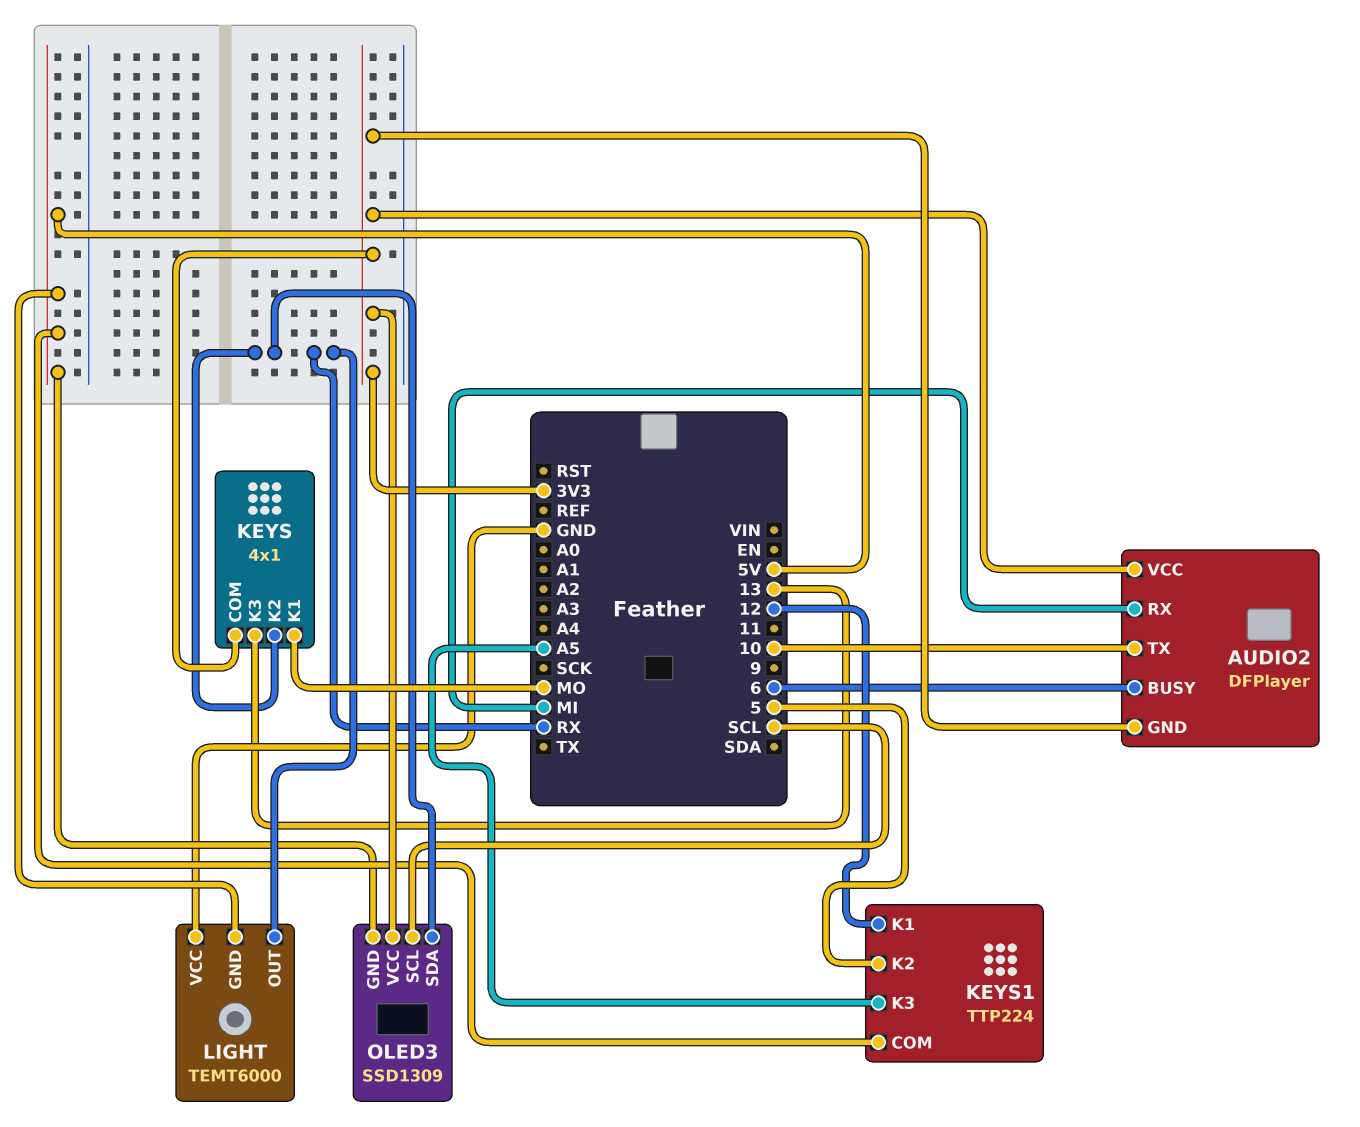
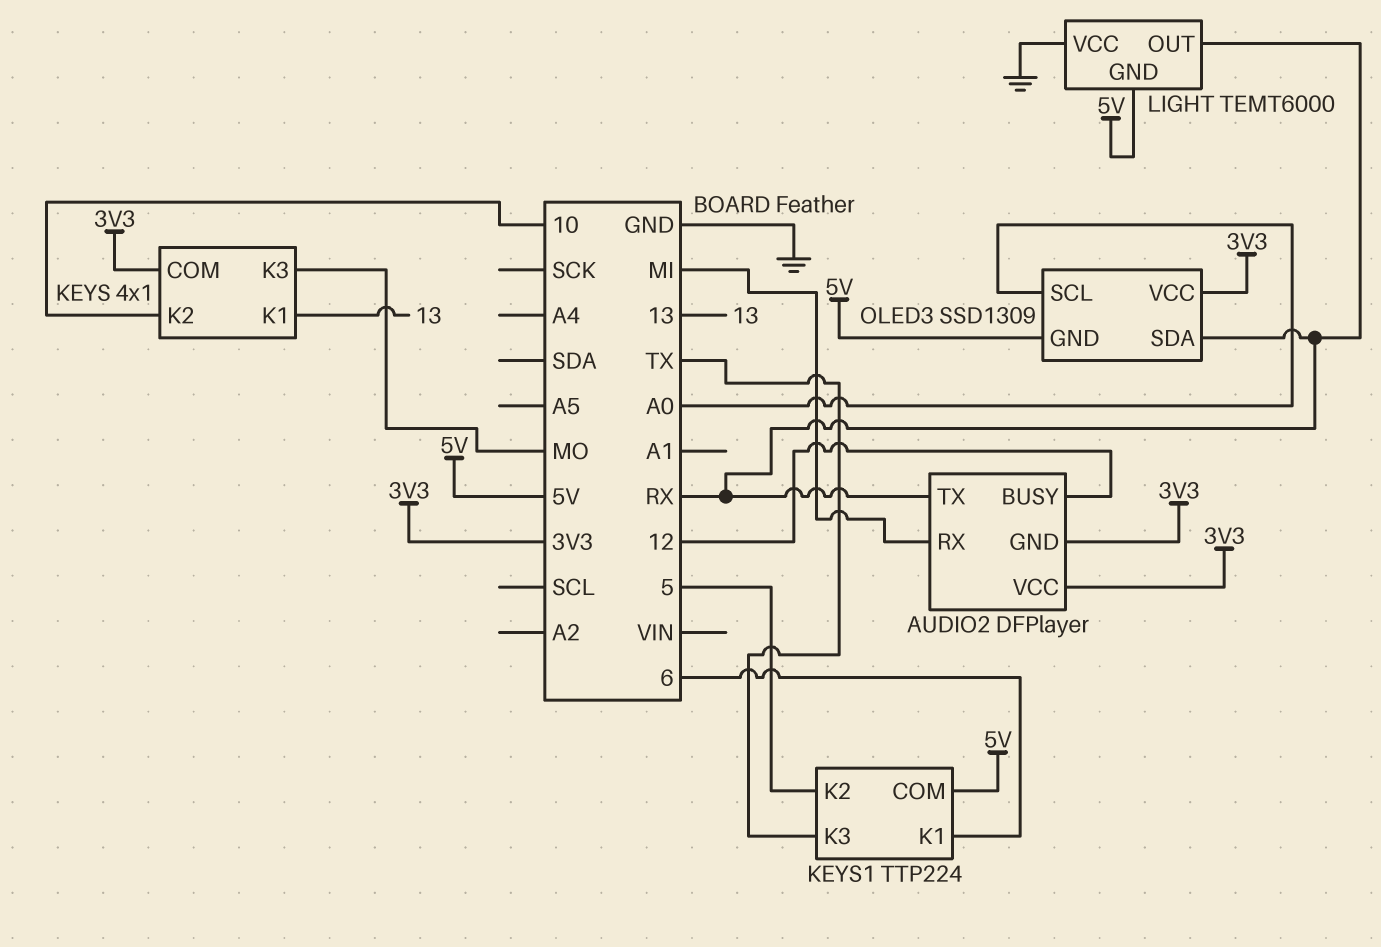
AUDIO2 pin BUSY: 6 -> 12
AUDIO2 pin TX: 10 -> RX
KEYS pin K1: MO -> 13
KEYS pin K2: RX -> 10
KEYS pin K3: 13 -> MO
KEYS1 pin K1: 12 -> 6
KEYS1 pin K3: A5 -> TX
OLED3 pin SCL: SCL -> A0

